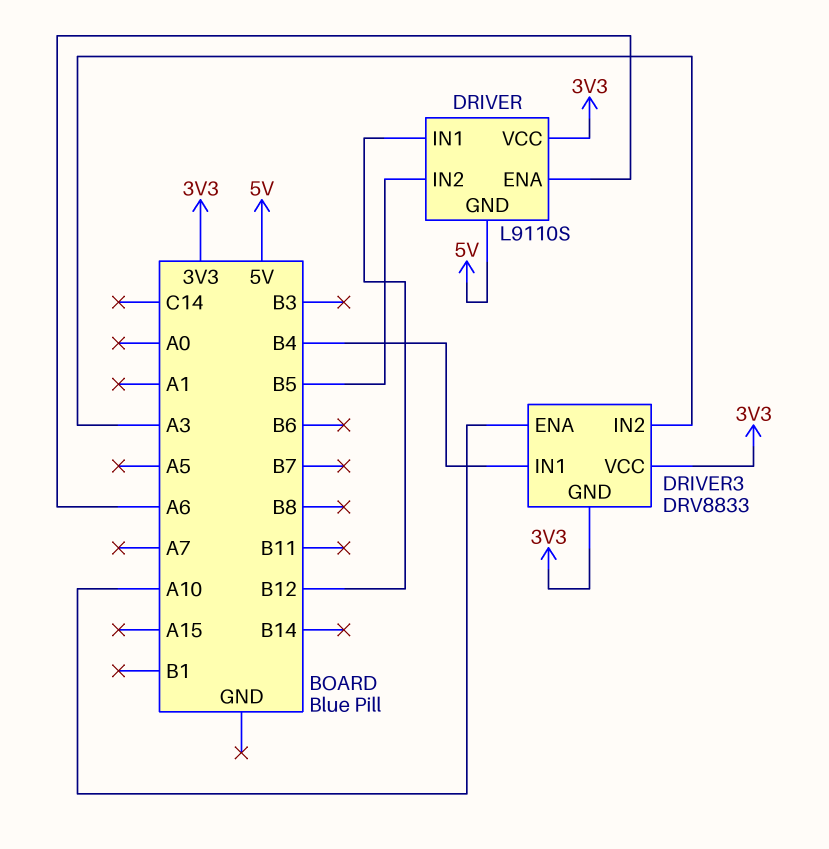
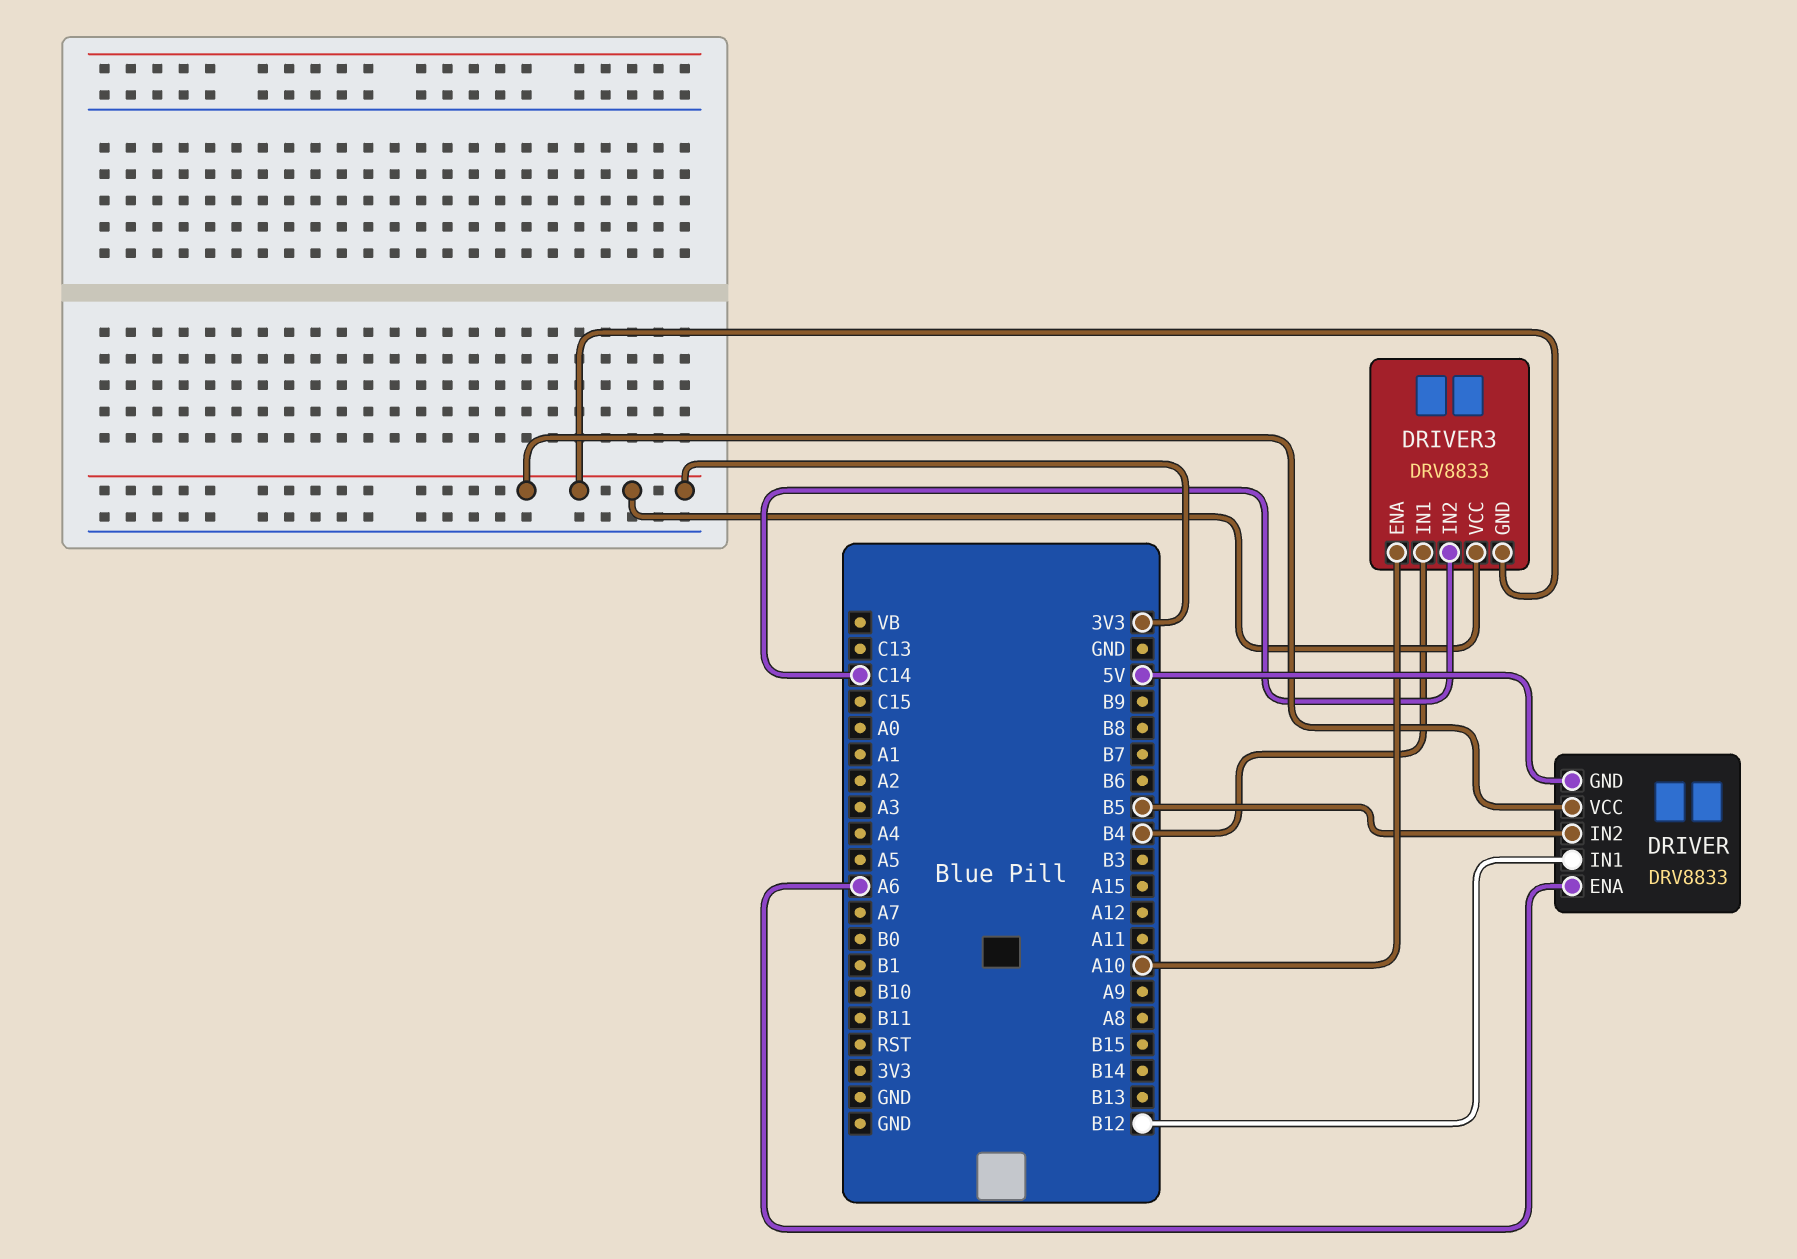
DRIVER: L9110S -> DRV8833
DRIVER3 pin IN2: A3 -> C14

